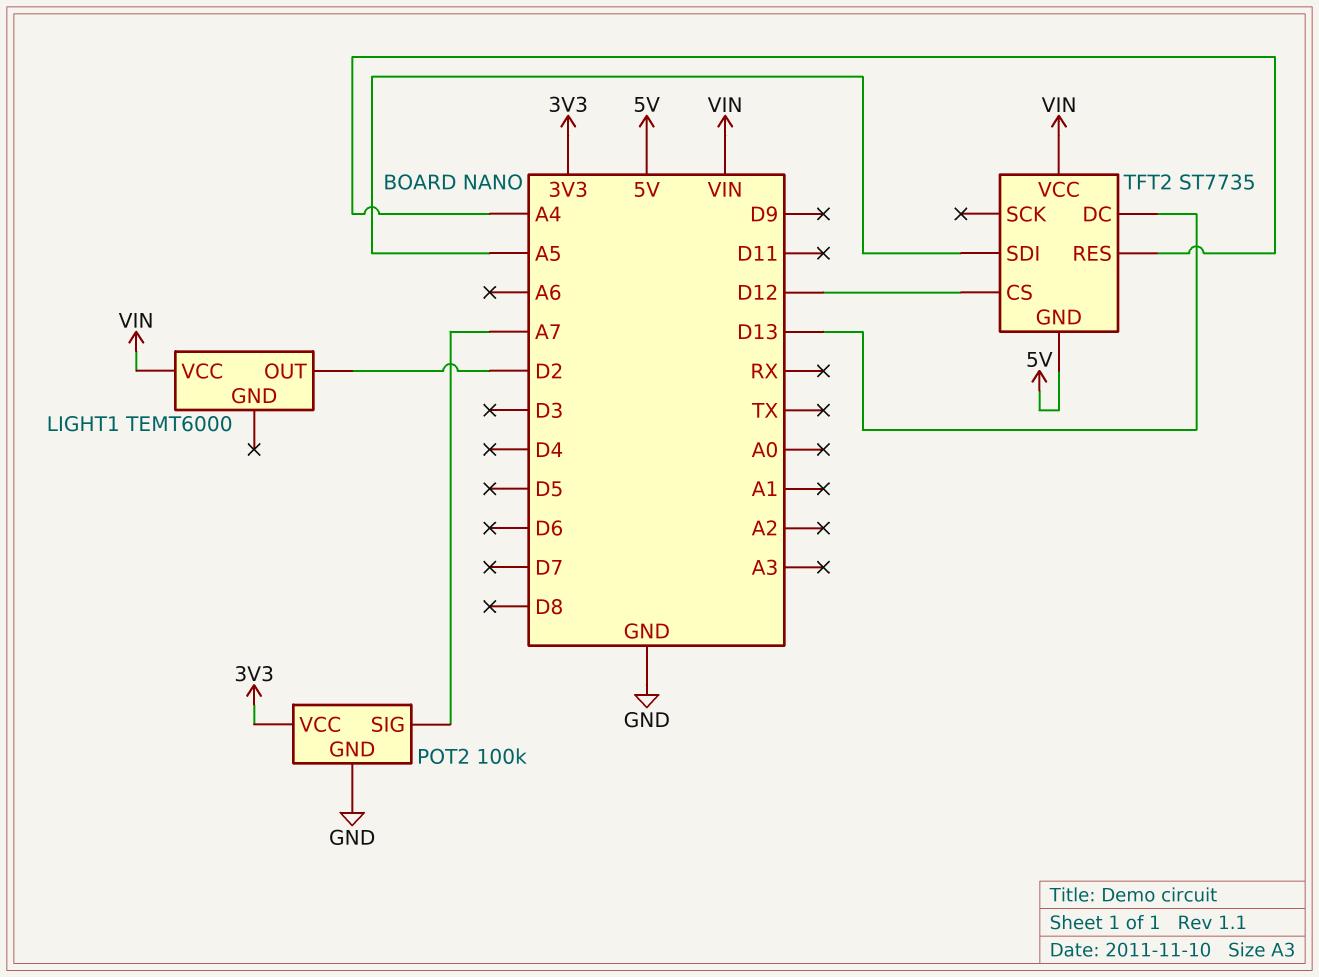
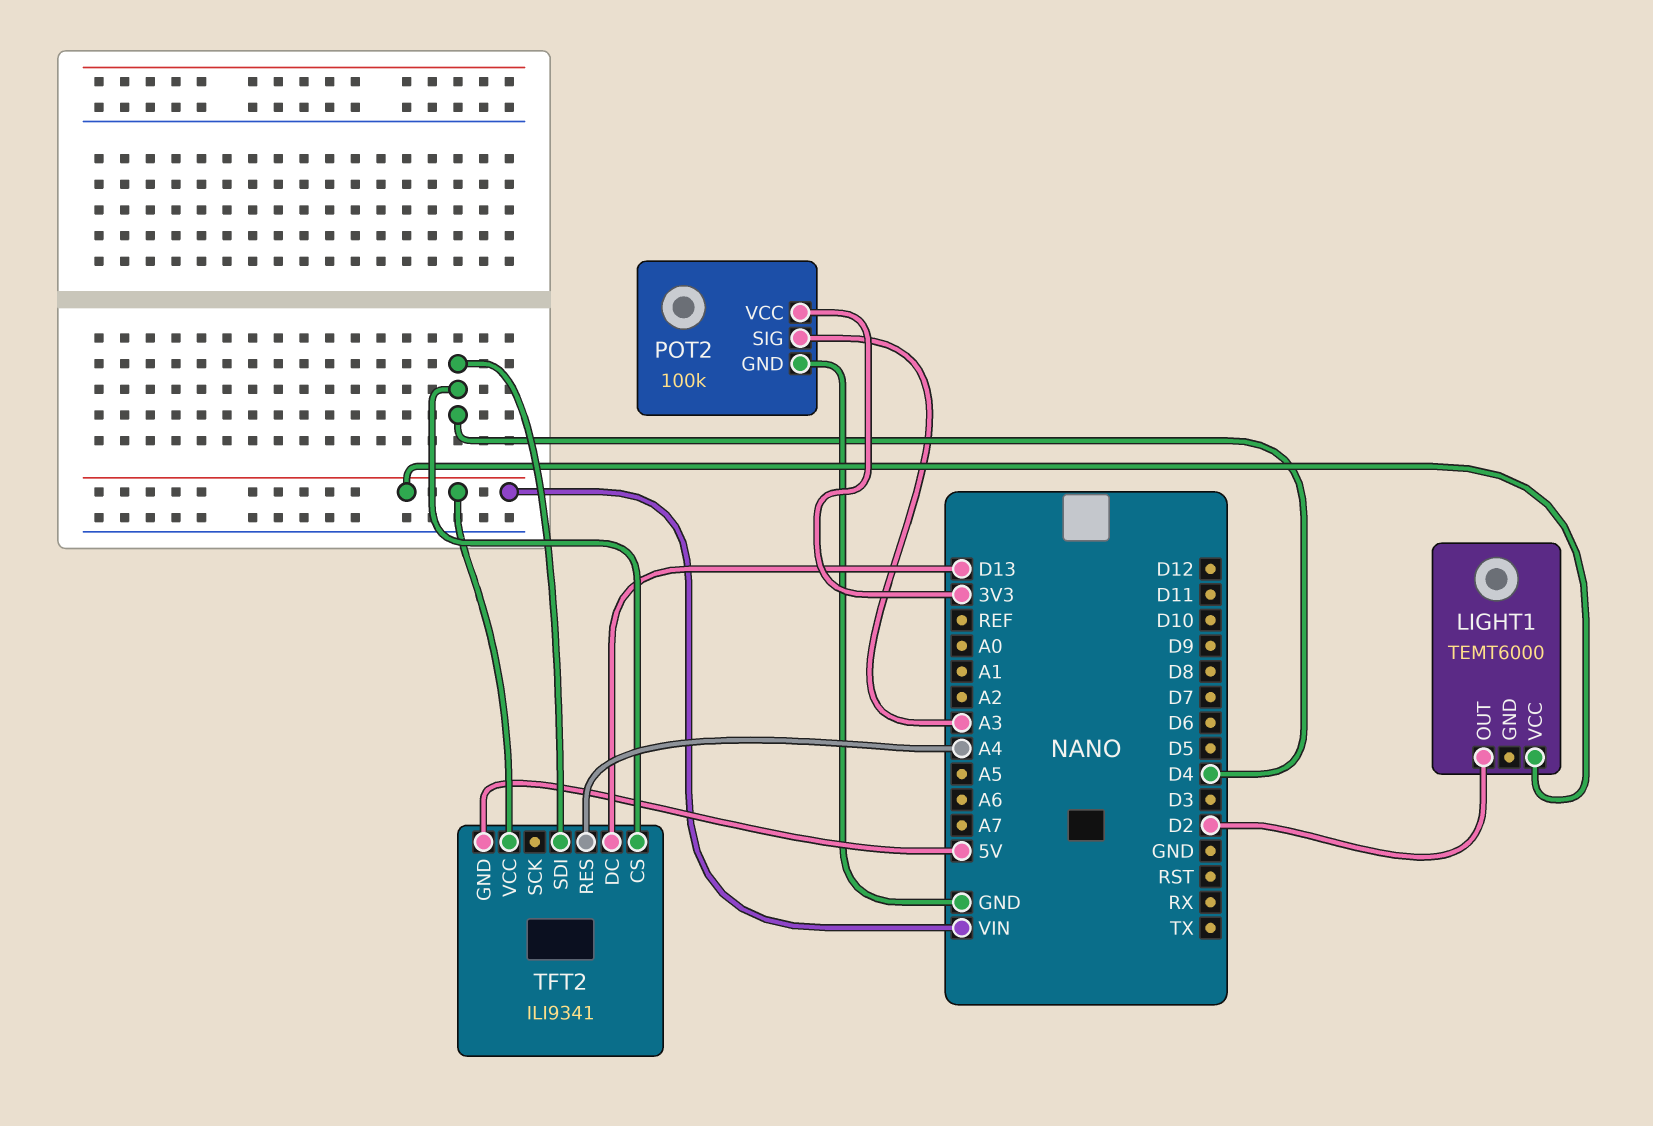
POT2 pin SIG: A7 -> A3
TFT2: ST7735 -> ILI9341
TFT2 pin CS: D12 -> D4
TFT2 pin SDI: A5 -> D4

